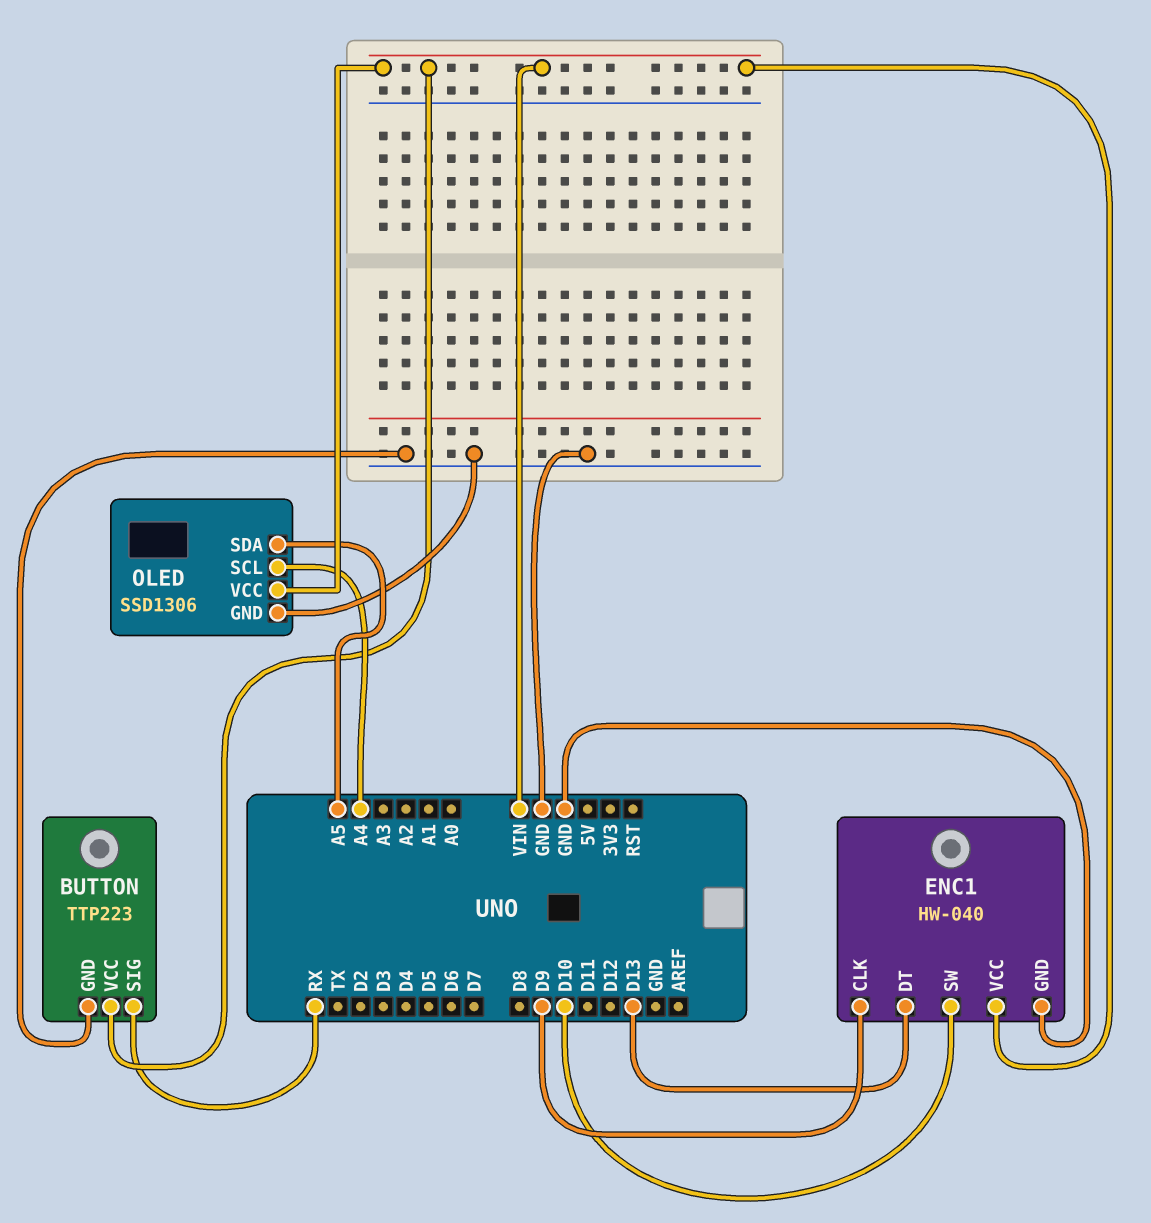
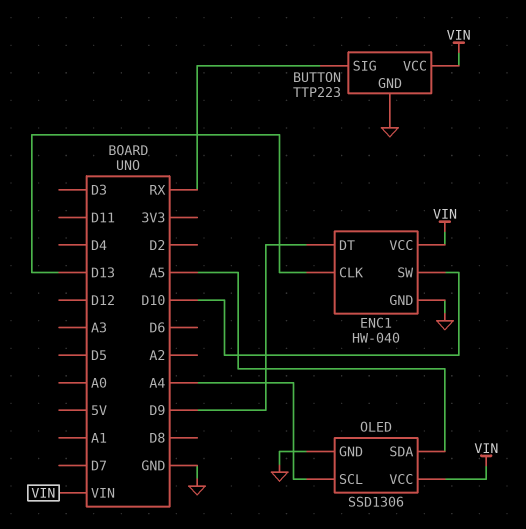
ENC1 pin CLK: D9 -> D13
ENC1 pin DT: D13 -> D9

